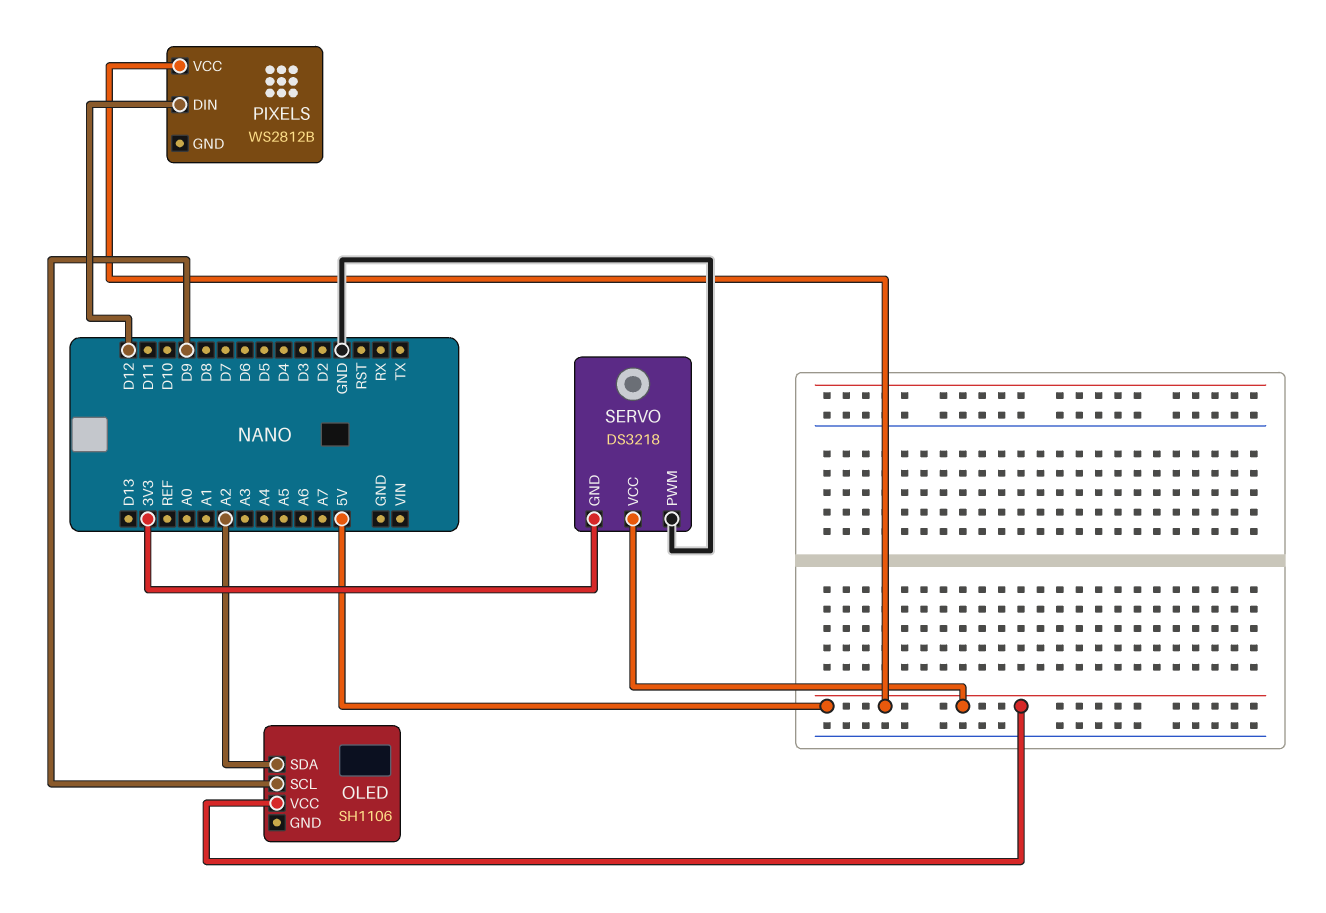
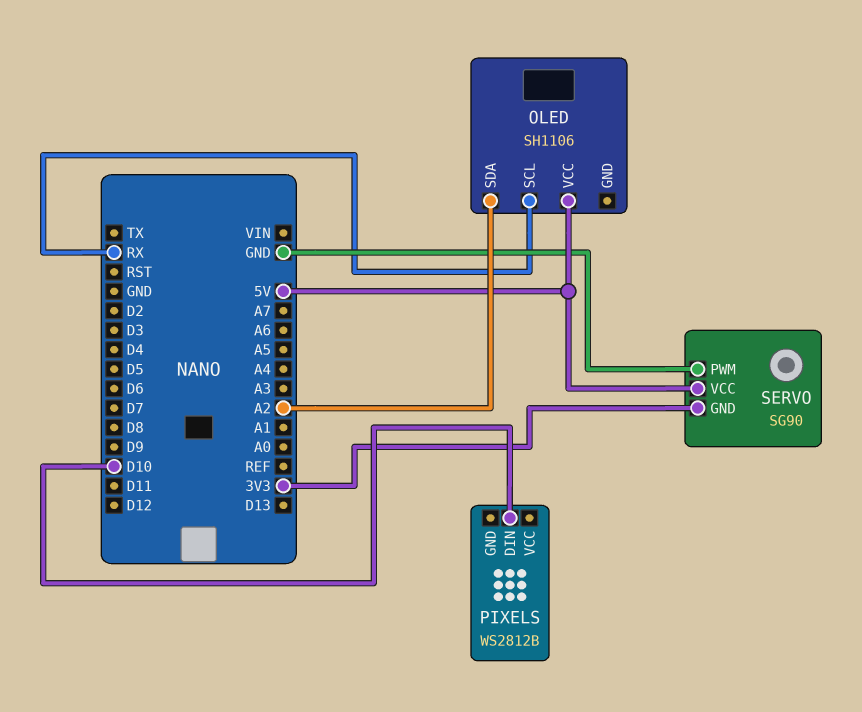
OLED pin SCL: D9 -> RX
PIXELS pin DIN: D12 -> D10
PIXELS pin VCC: 5V -> none
SERVO: DS3218 -> SG90

